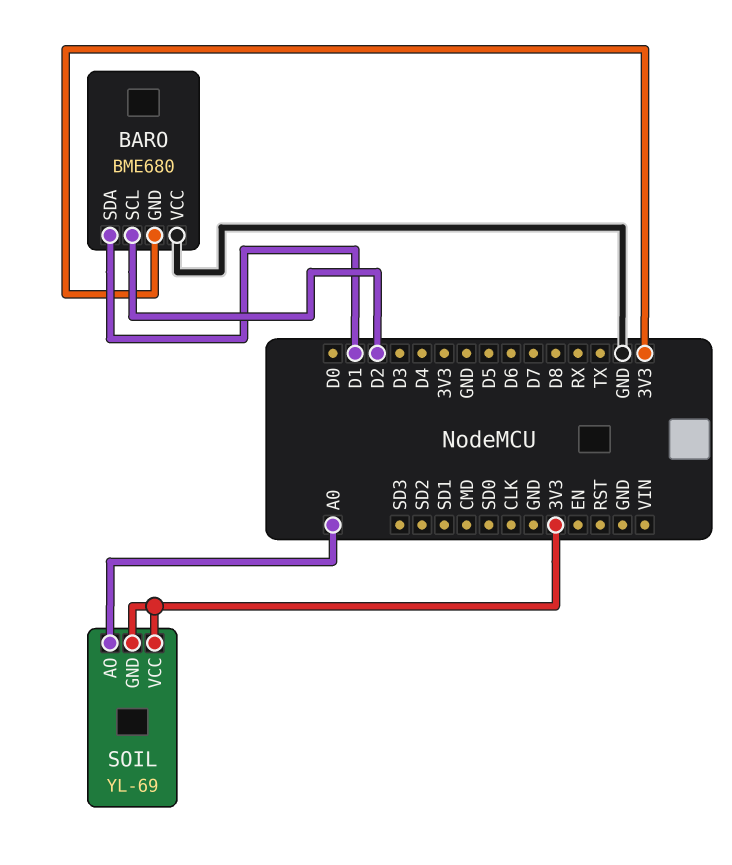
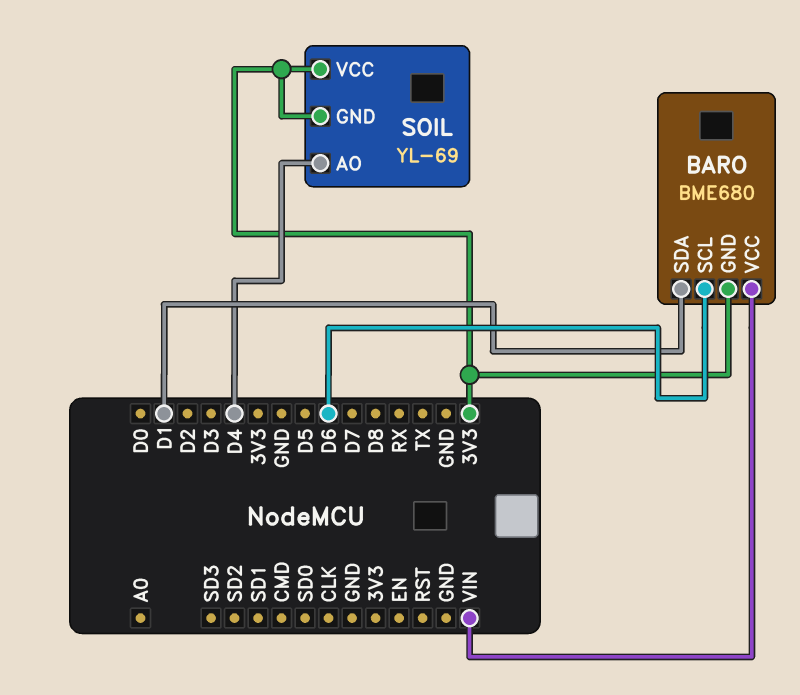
BARO pin SCL: D2 -> D6
BARO pin VCC: GND -> VIN
SOIL pin AO: A0 -> D4

